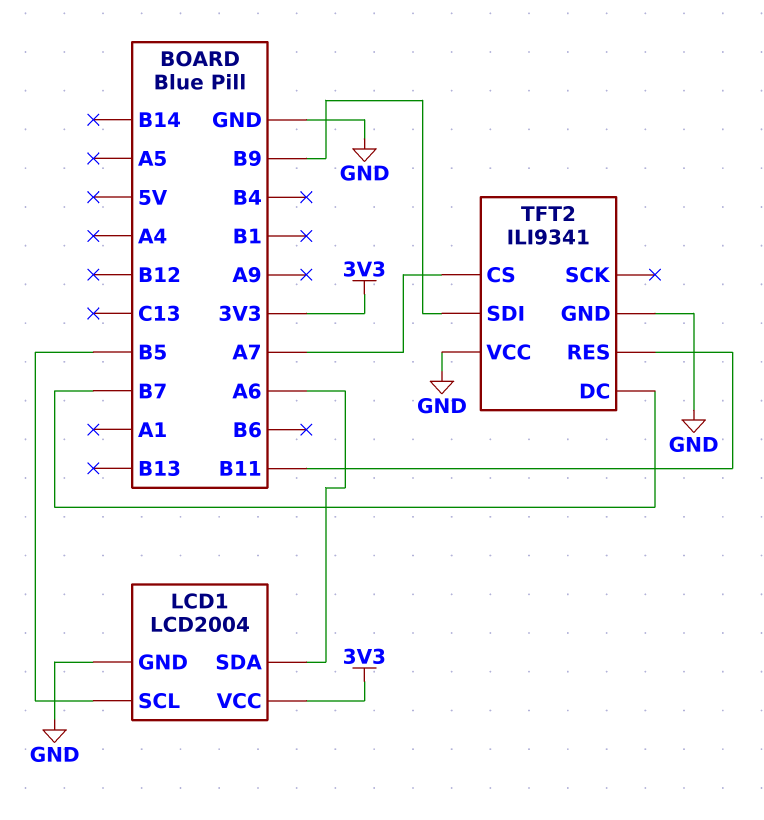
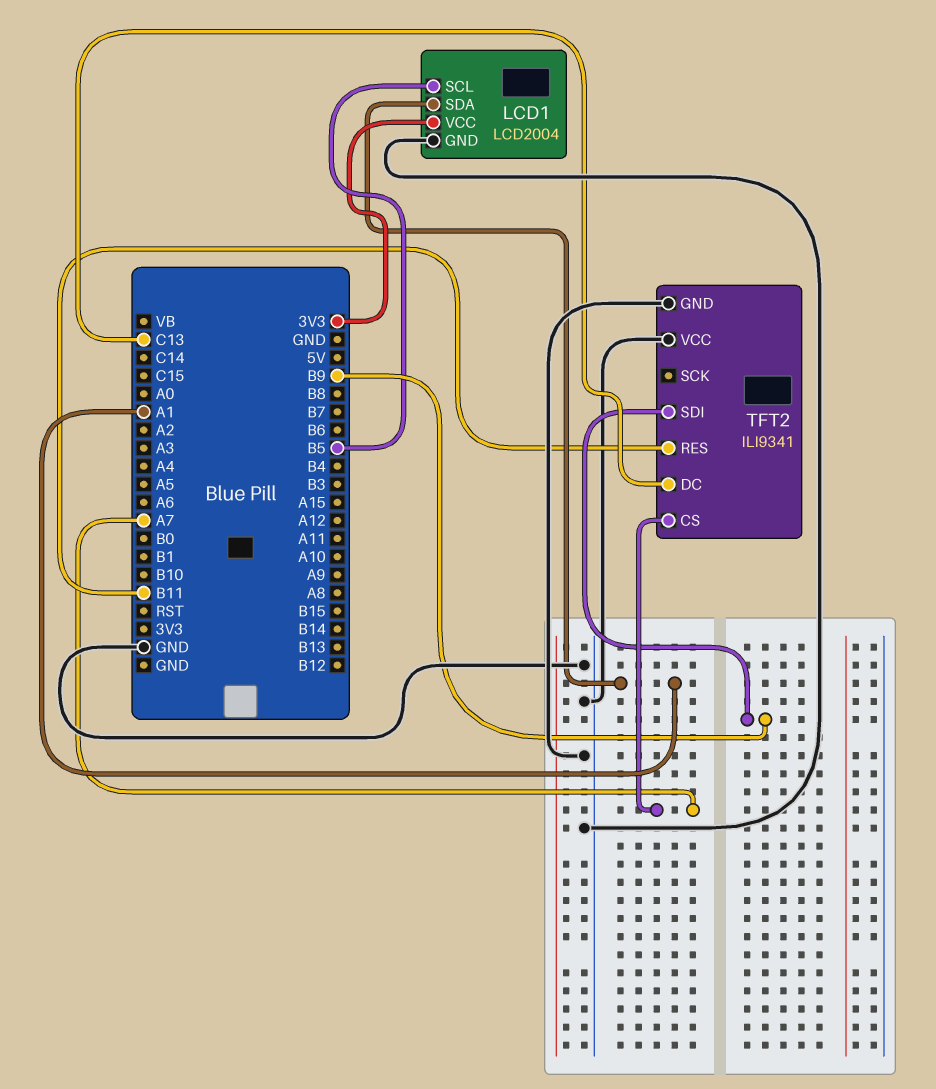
LCD1 pin SDA: A6 -> A1
TFT2 pin DC: B7 -> C13

